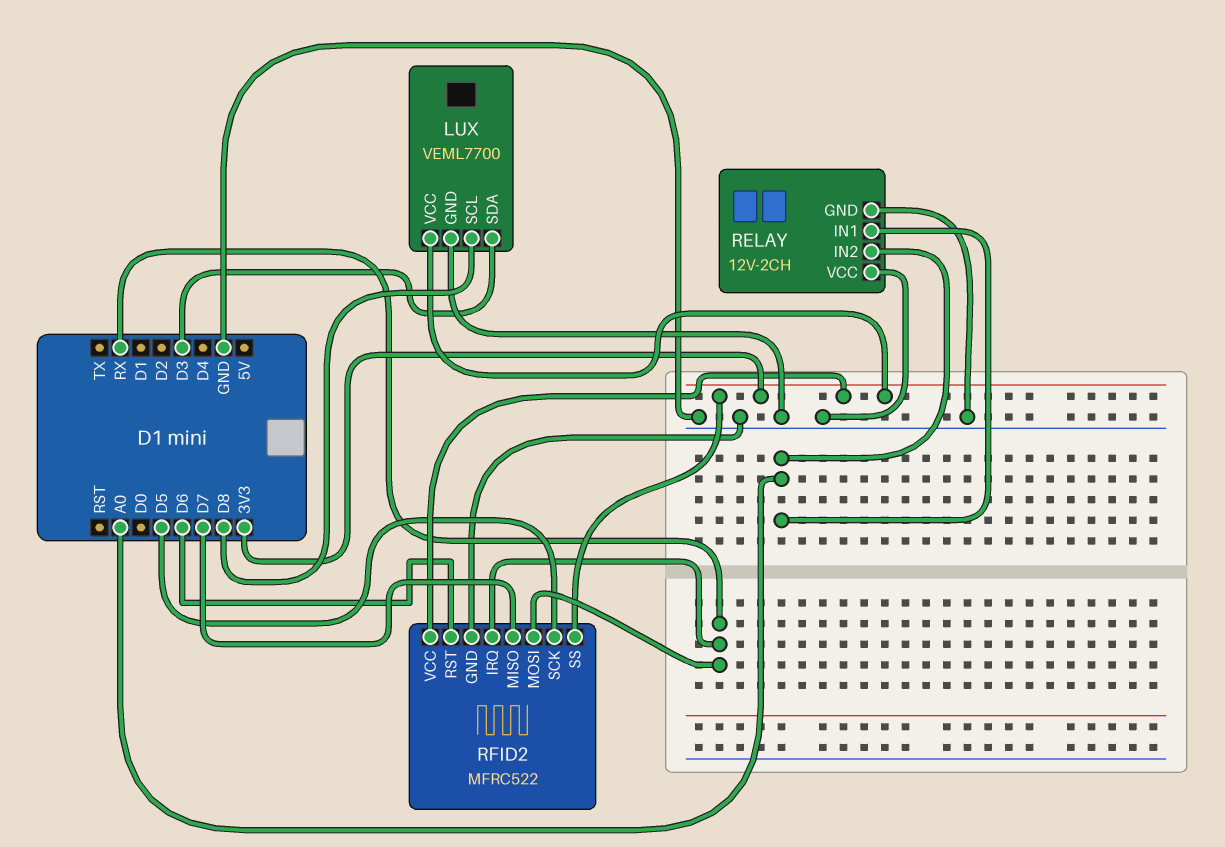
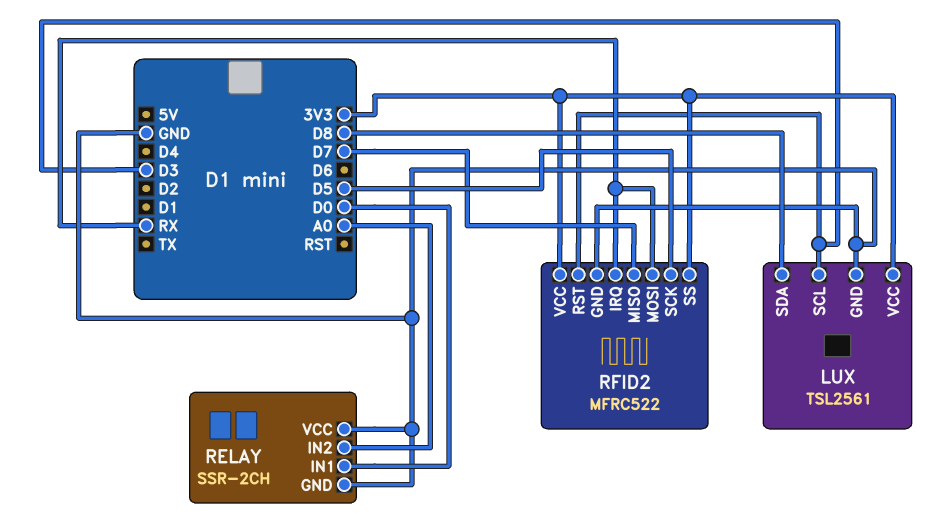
LUX: VEML7700 -> TSL2561
LUX pin SCL: D8 -> D3
LUX pin SDA: D3 -> D8
RELAY: 12V-2CH -> SSR-2CH
RELAY pin IN1: A0 -> D0
RFID2 pin RST: D6 -> D3

